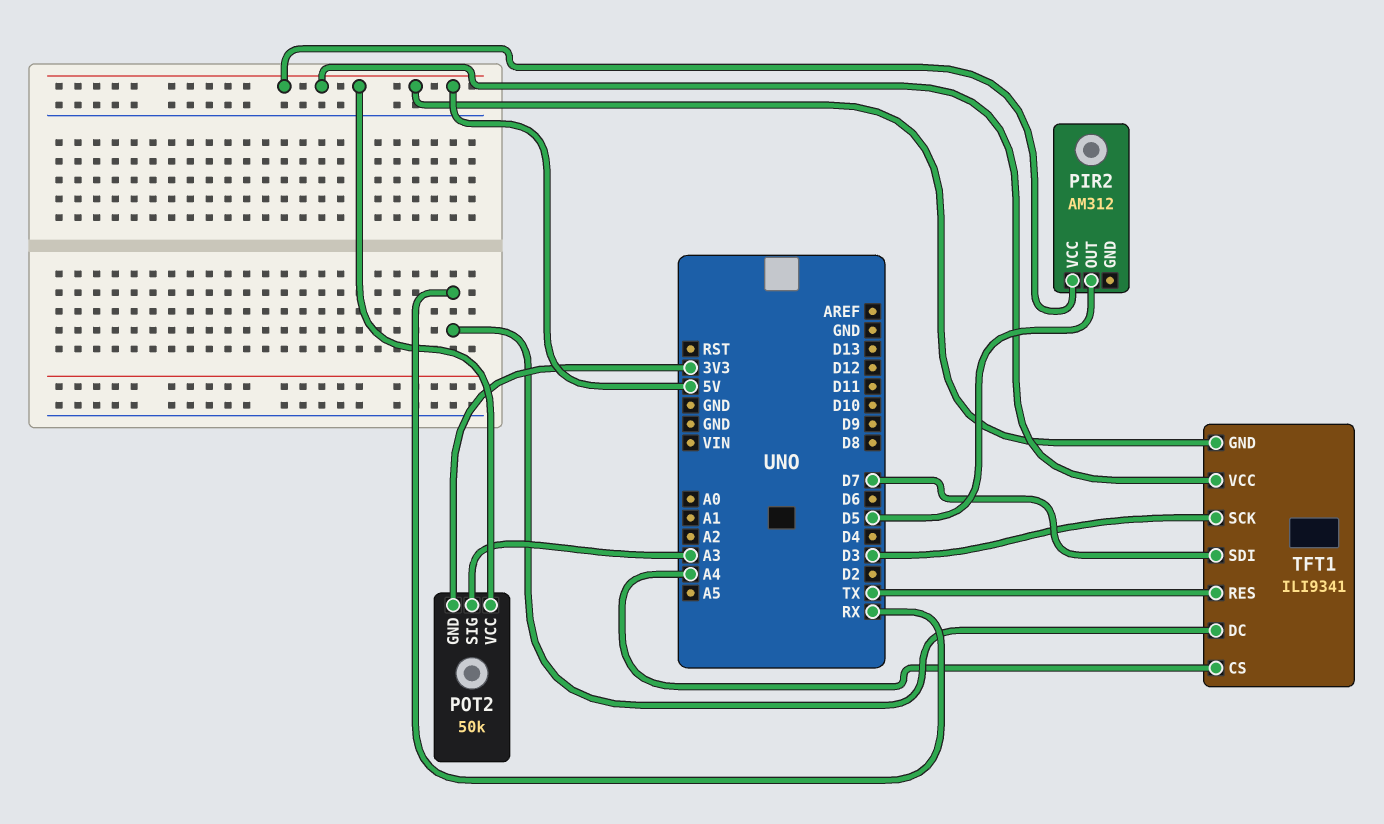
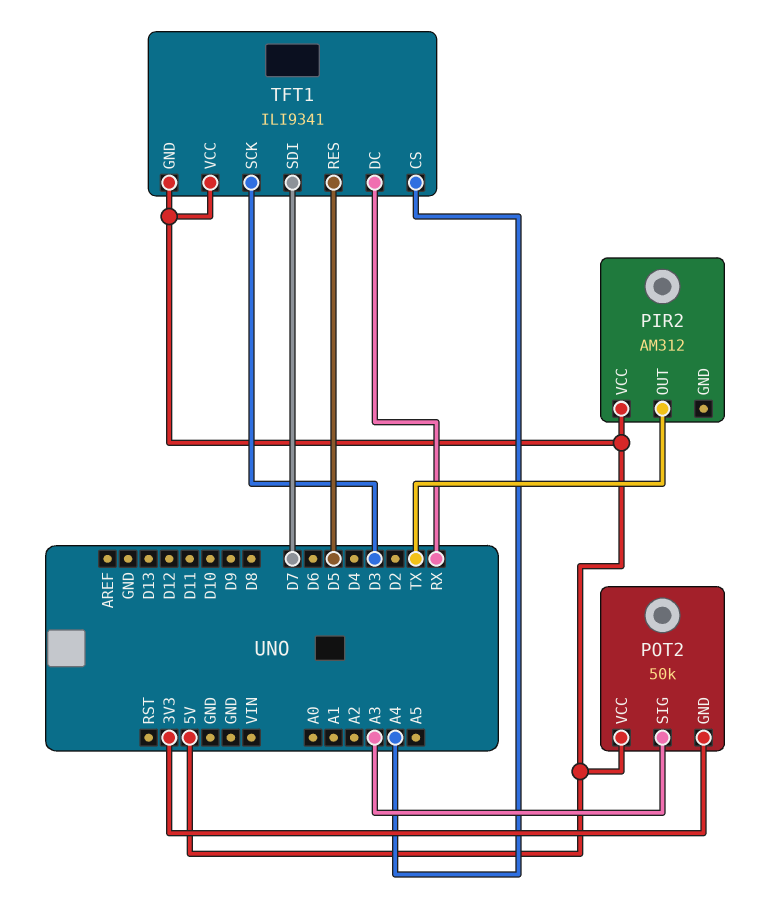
PIR2 pin OUT: D5 -> TX
TFT1 pin RES: TX -> D5

